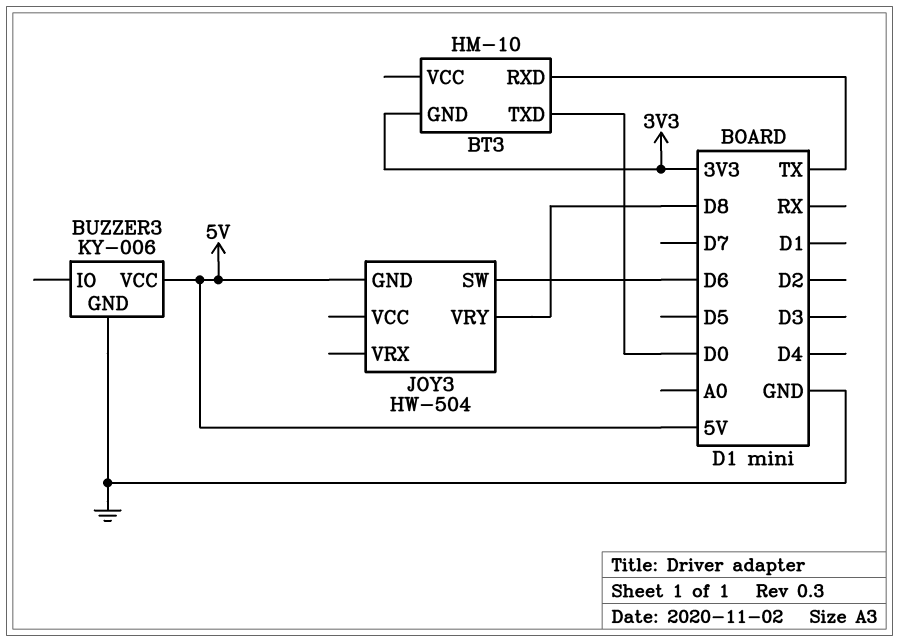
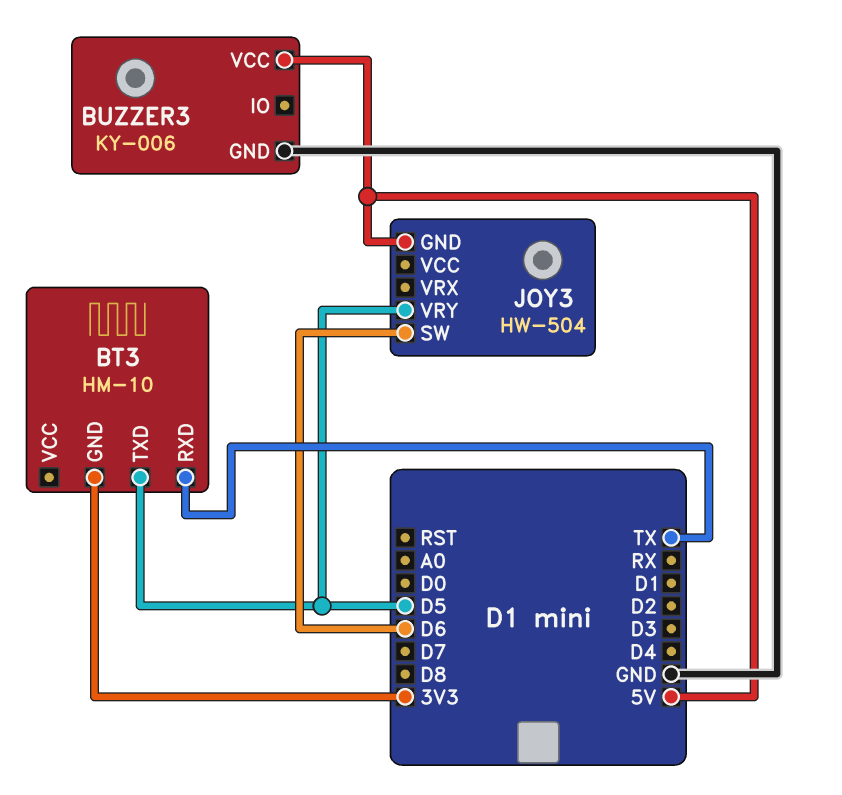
BT3 pin TXD: D0 -> D5
JOY3 pin VRY: D8 -> D5

